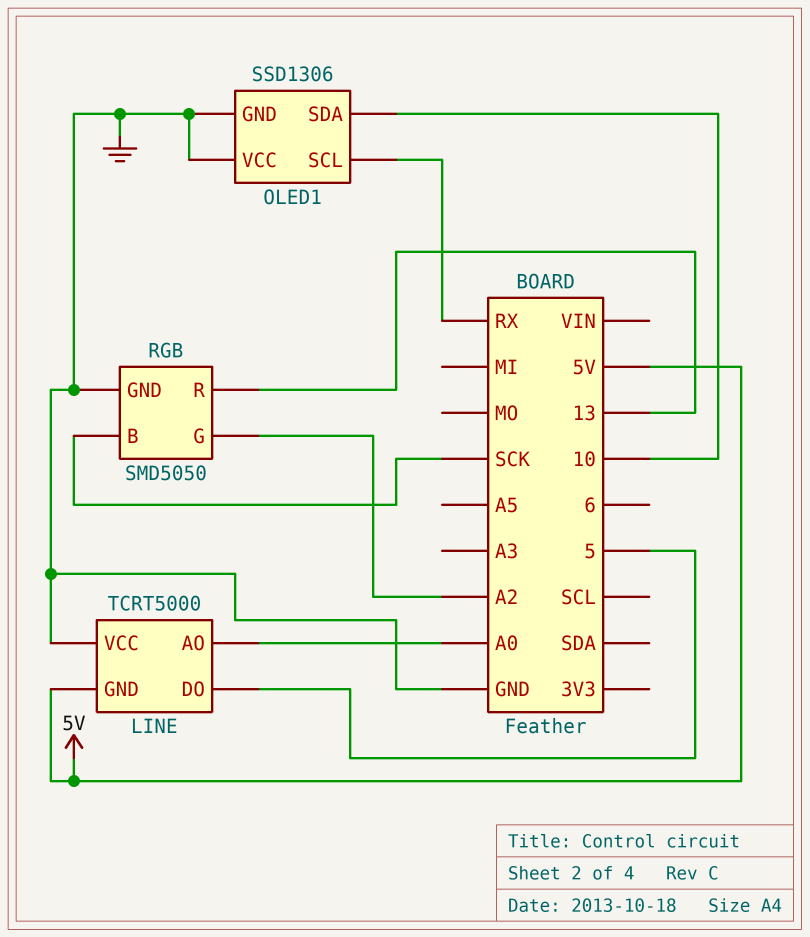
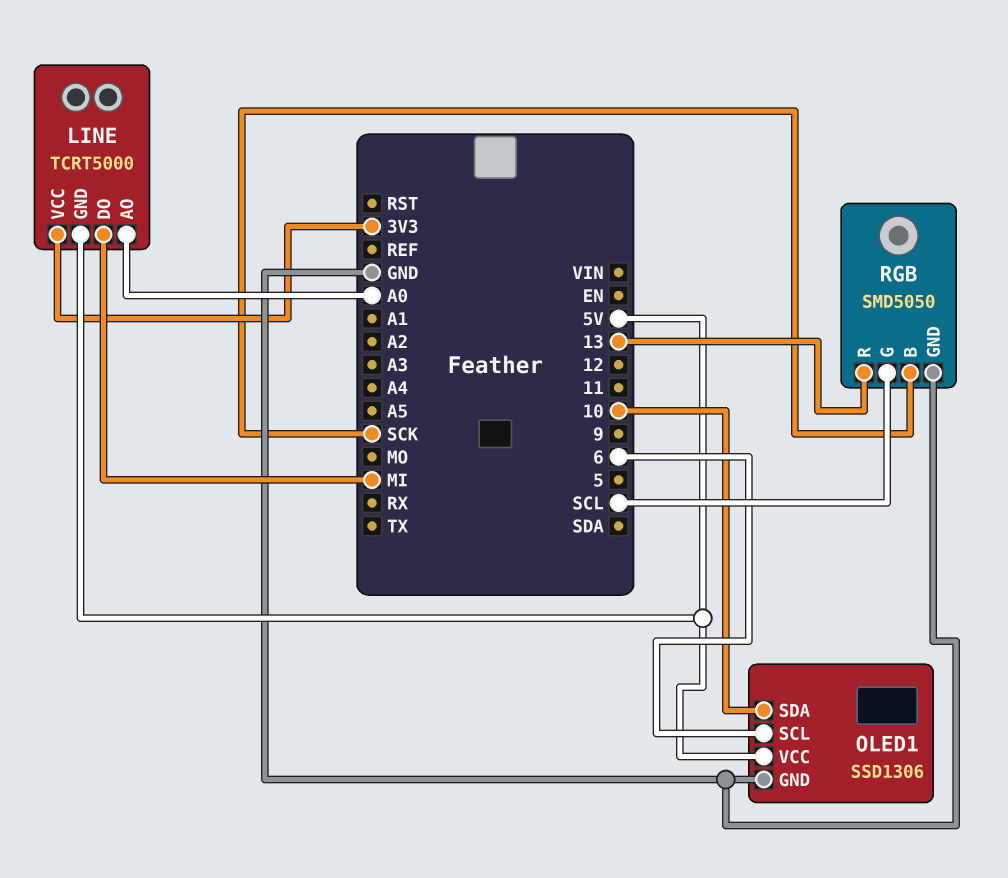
LINE pin DO: 5 -> MI
LINE pin VCC: GND -> 3V3
OLED1 pin SCL: RX -> 6
OLED1 pin VCC: GND -> 5V
RGB pin G: A2 -> SCL

